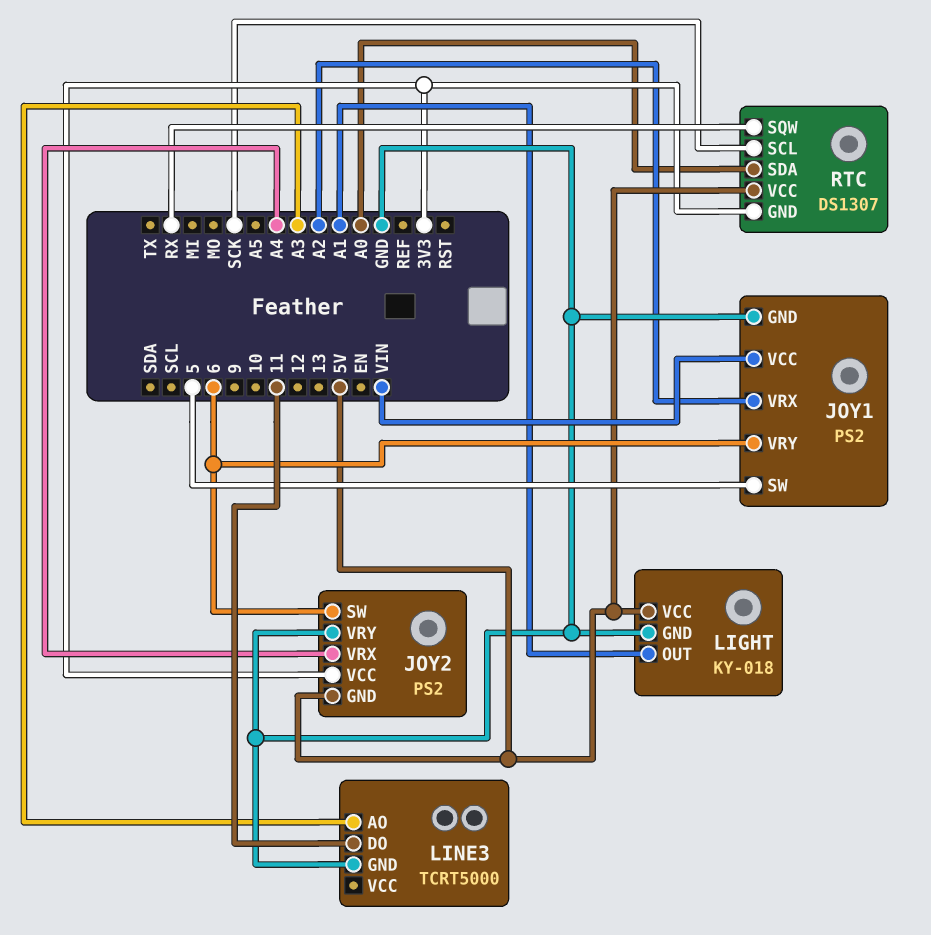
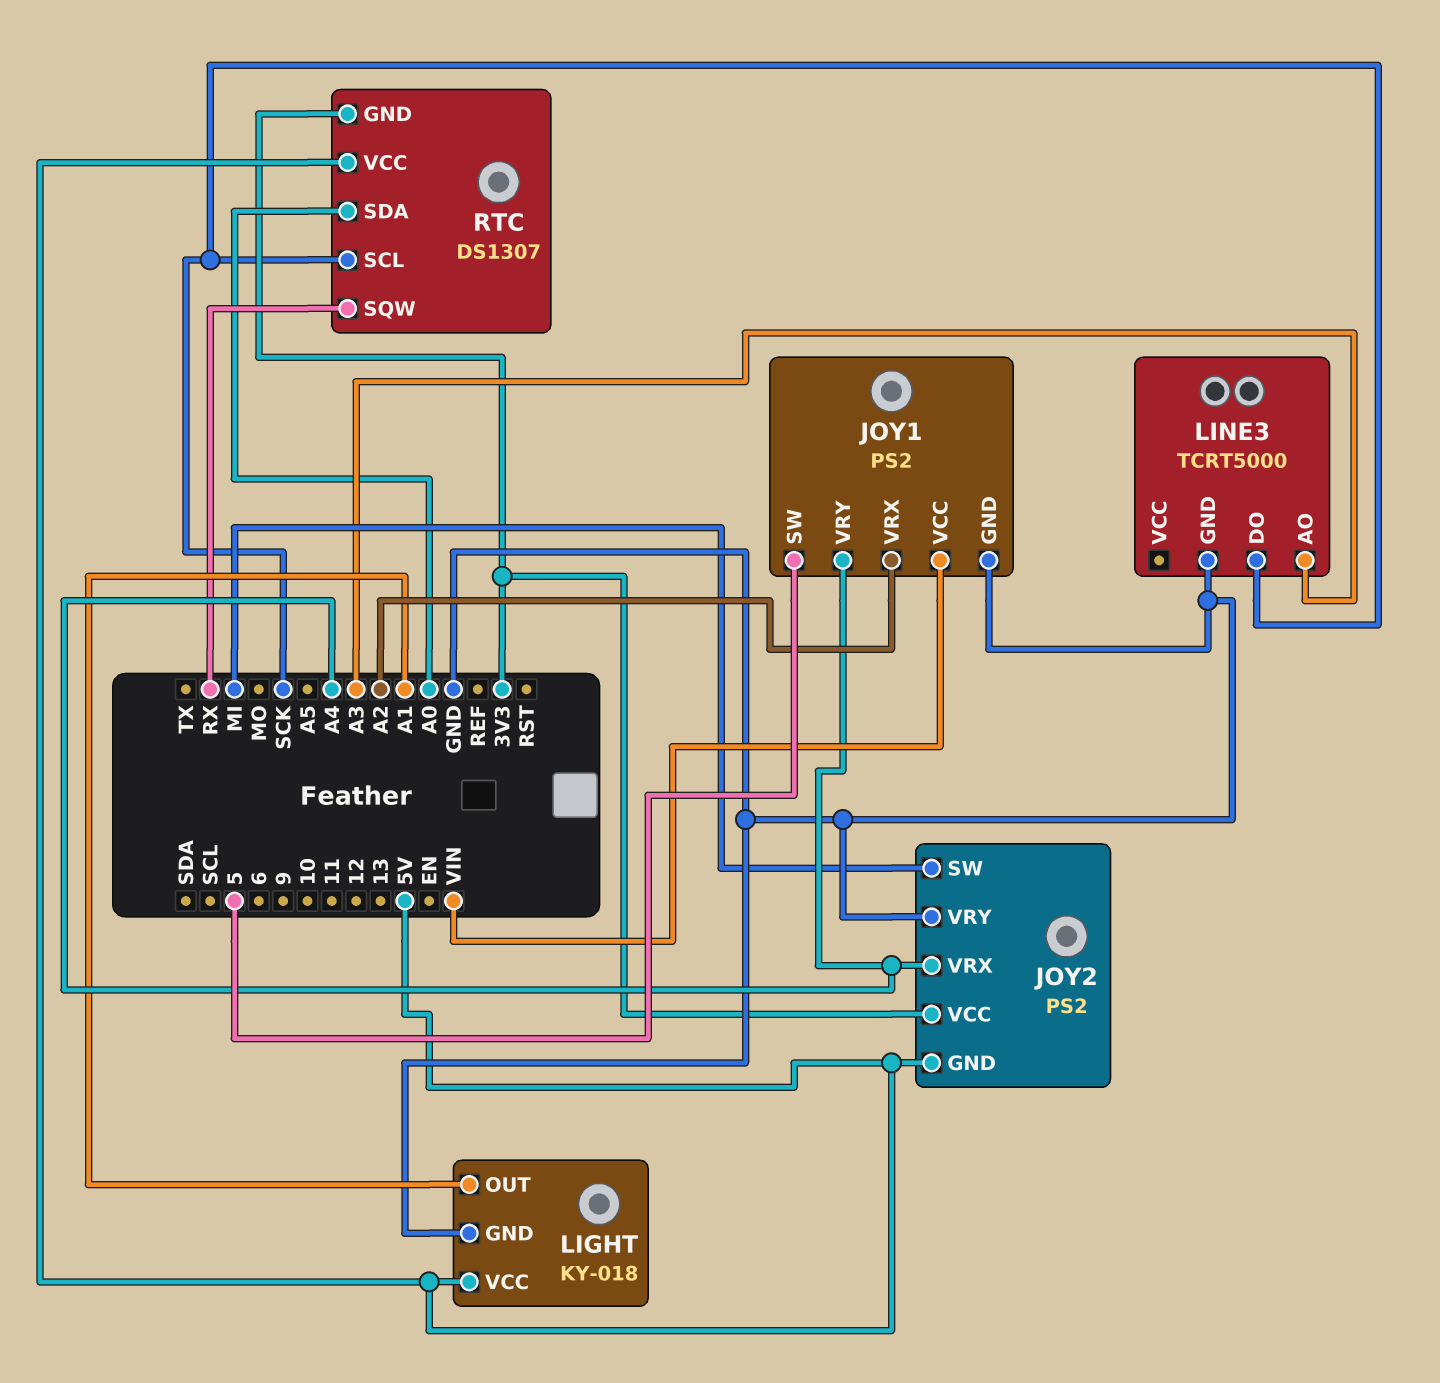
JOY1 pin VRY: 6 -> A4
JOY2 pin SW: 6 -> MI
LINE3 pin DO: 11 -> SCK

